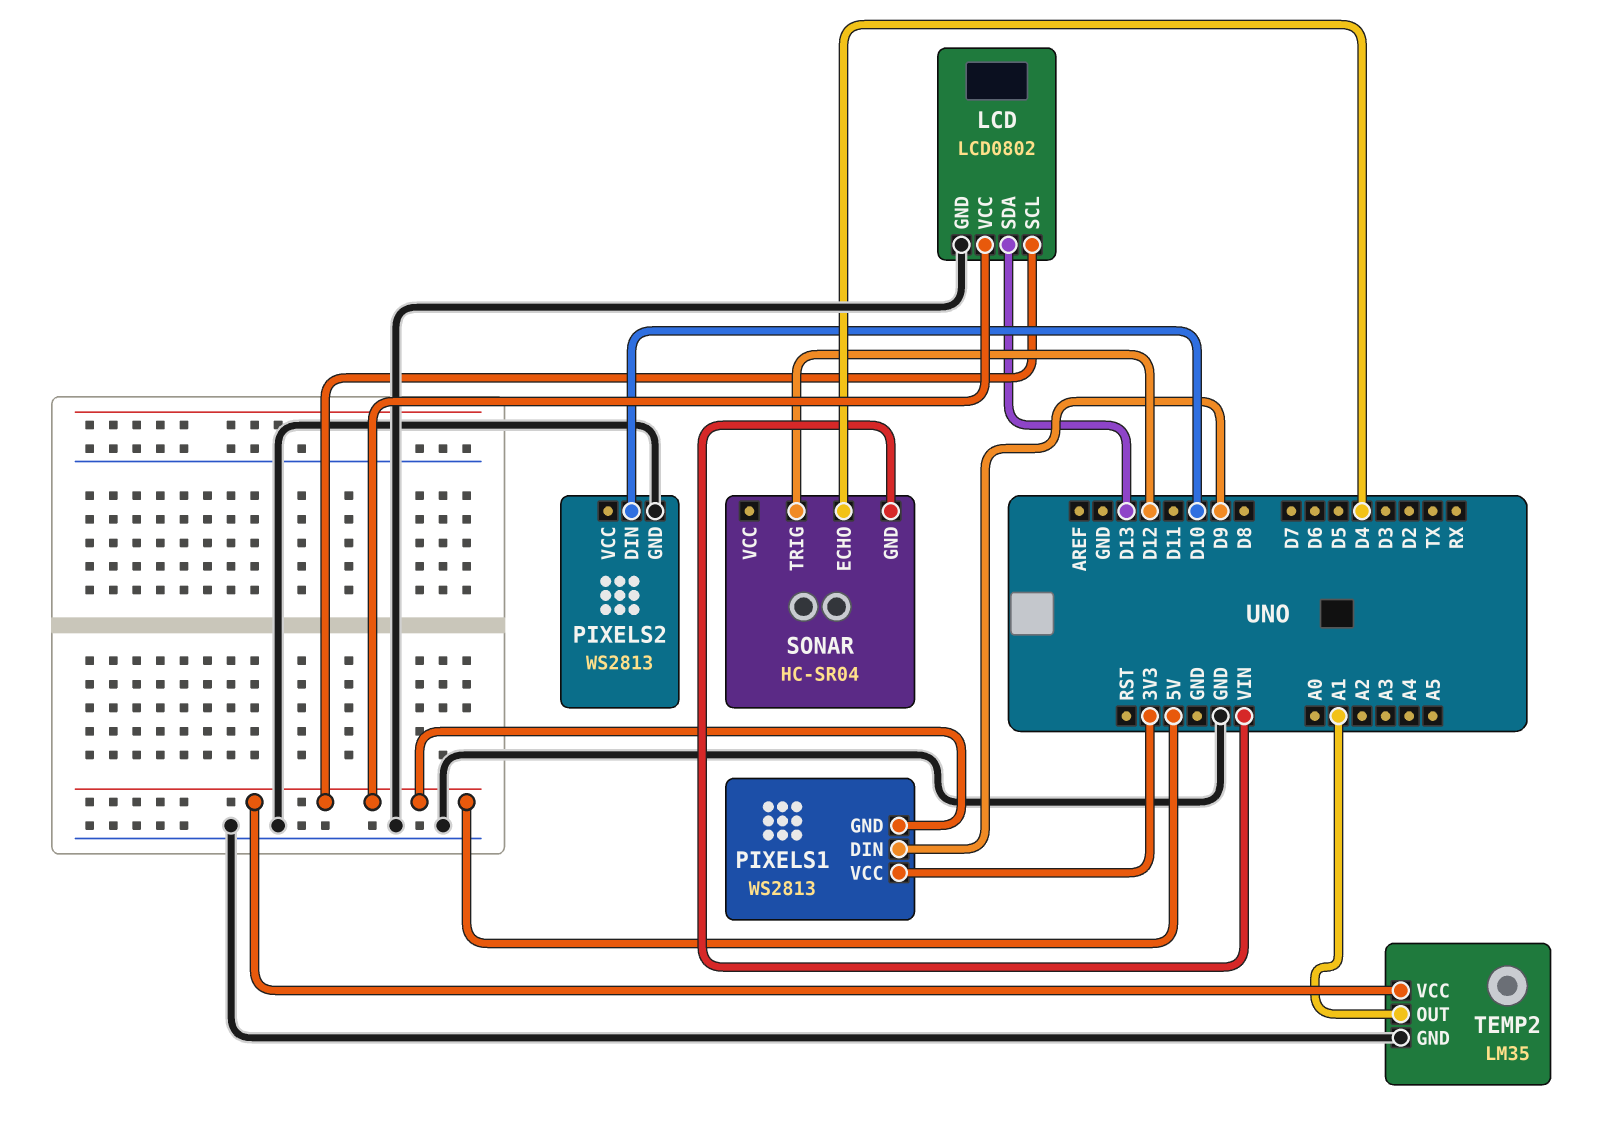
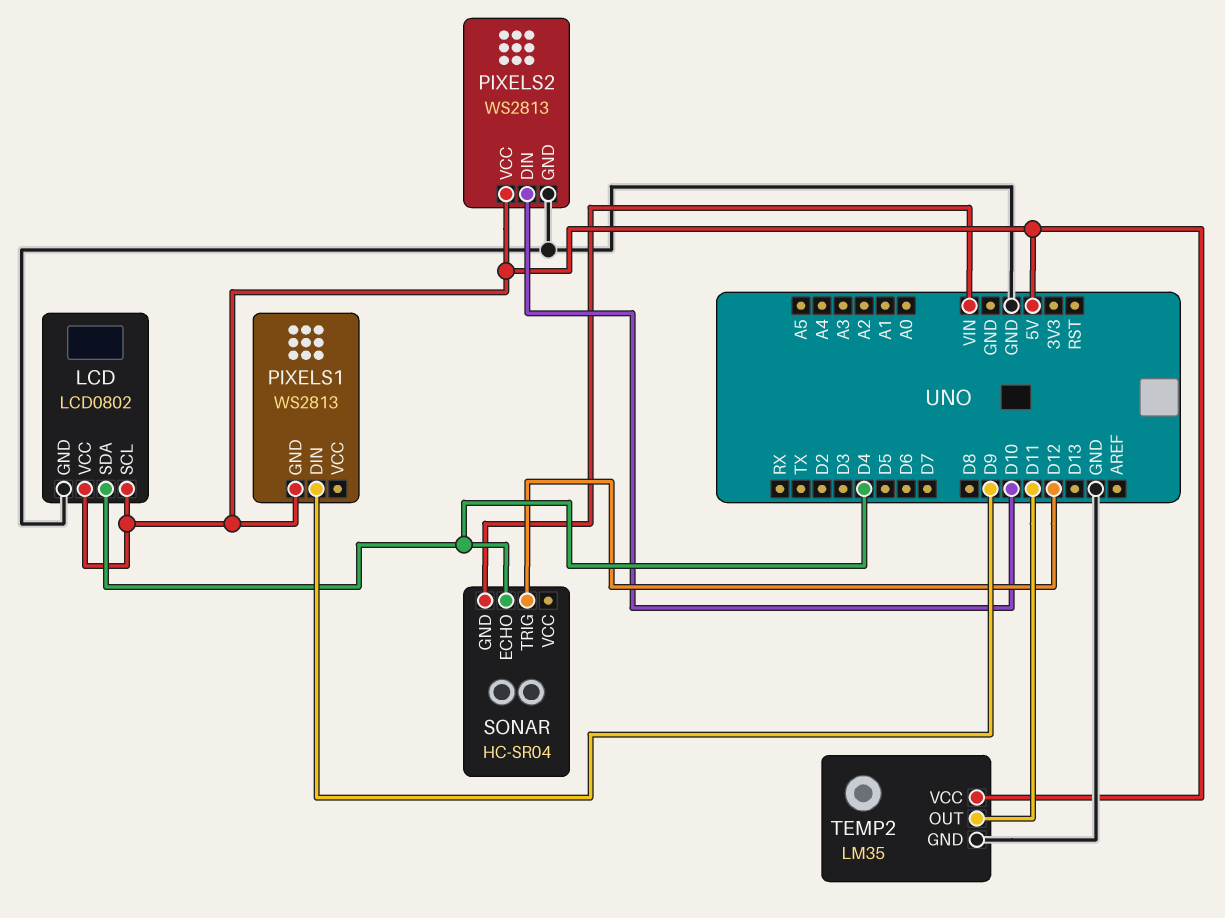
LCD pin SDA: D13 -> D4
PIXELS1 pin VCC: 3V3 -> none
PIXELS2 pin VCC: none -> 5V
TEMP2 pin OUT: A1 -> D11

